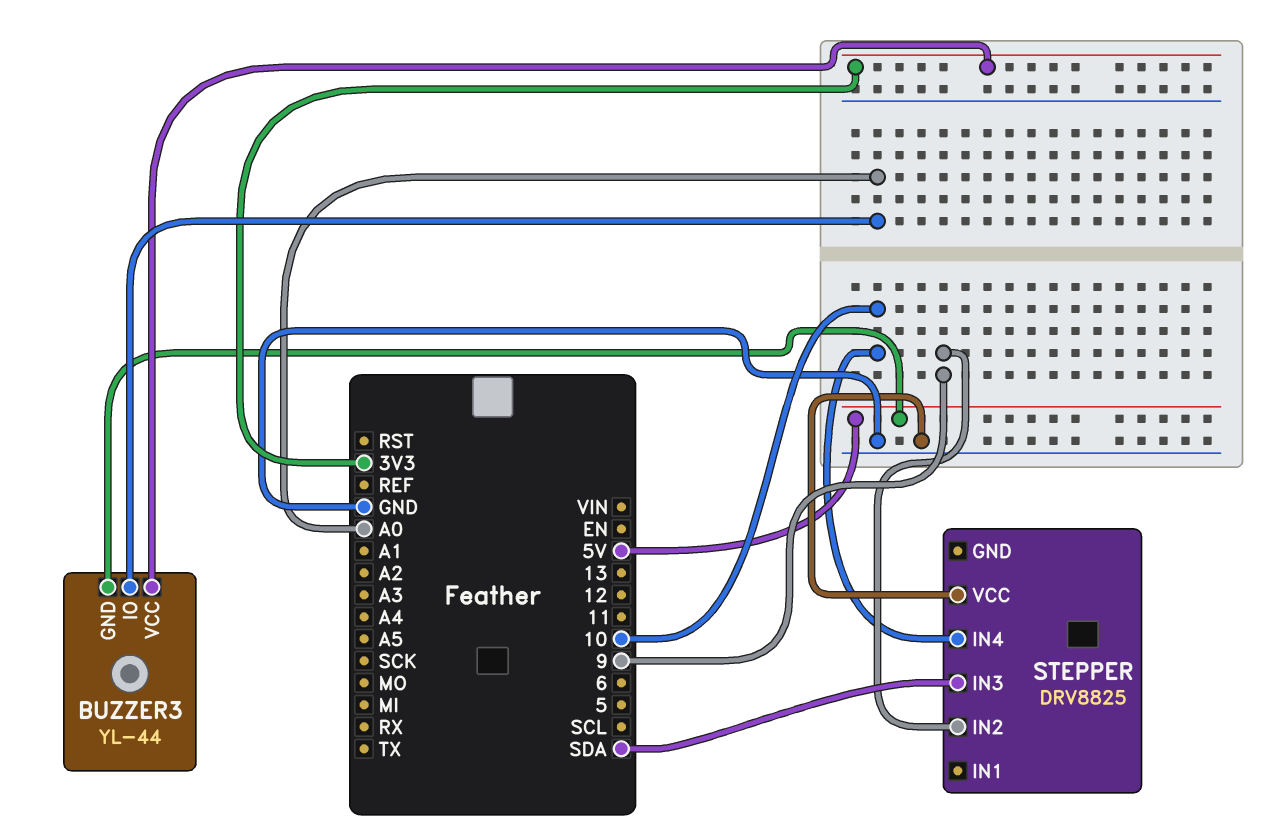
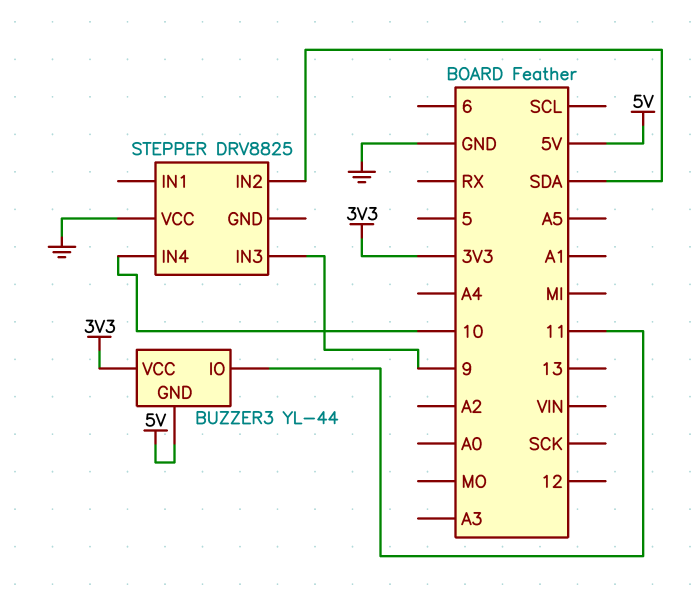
BUZZER3 pin IO: A0 -> 11
STEPPER pin IN2: 9 -> SDA
STEPPER pin IN3: SDA -> 9

